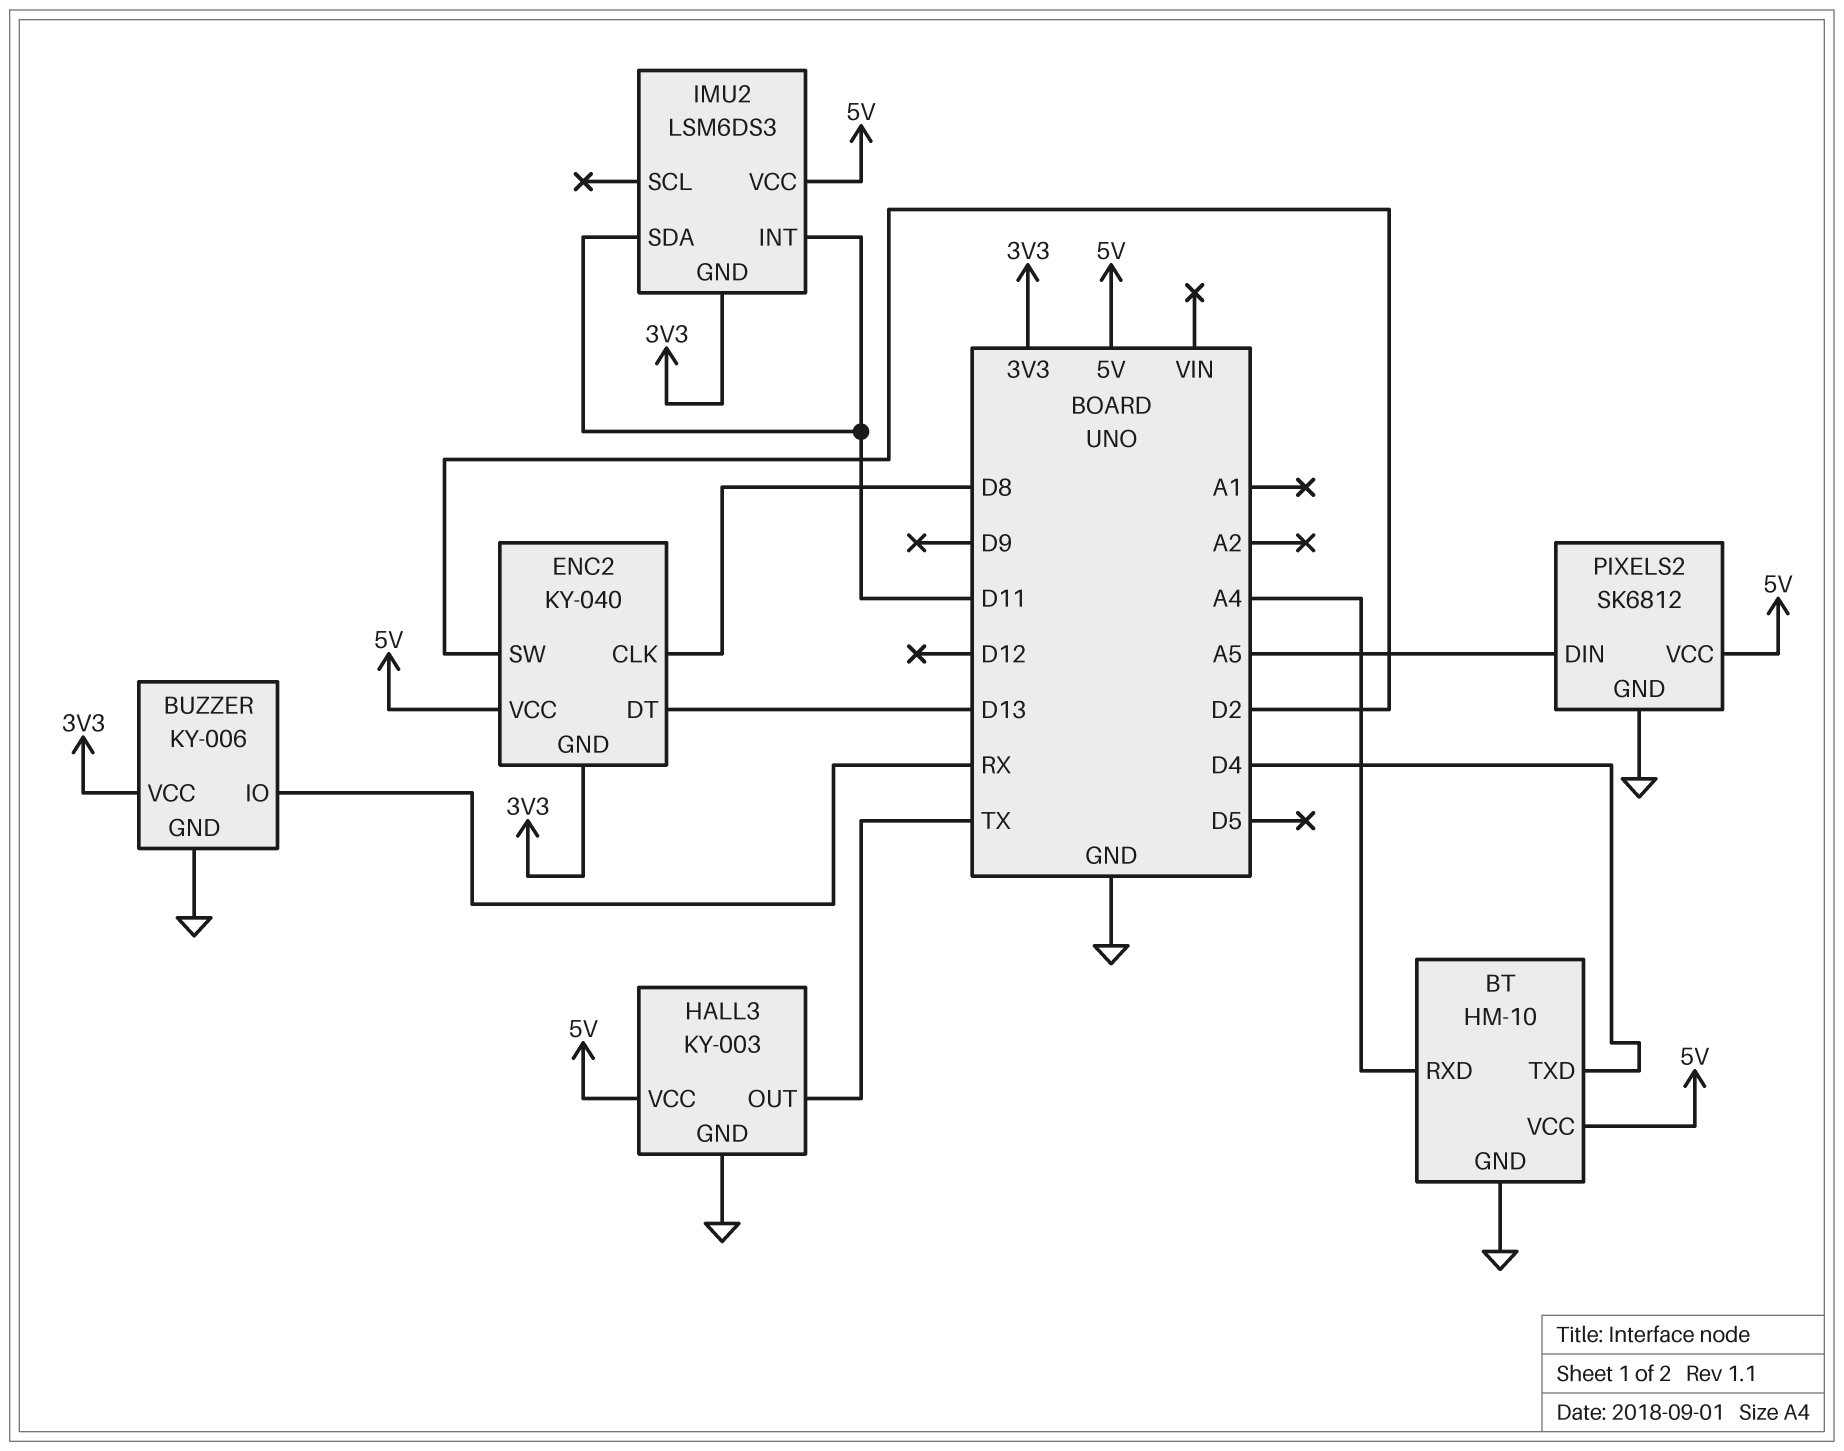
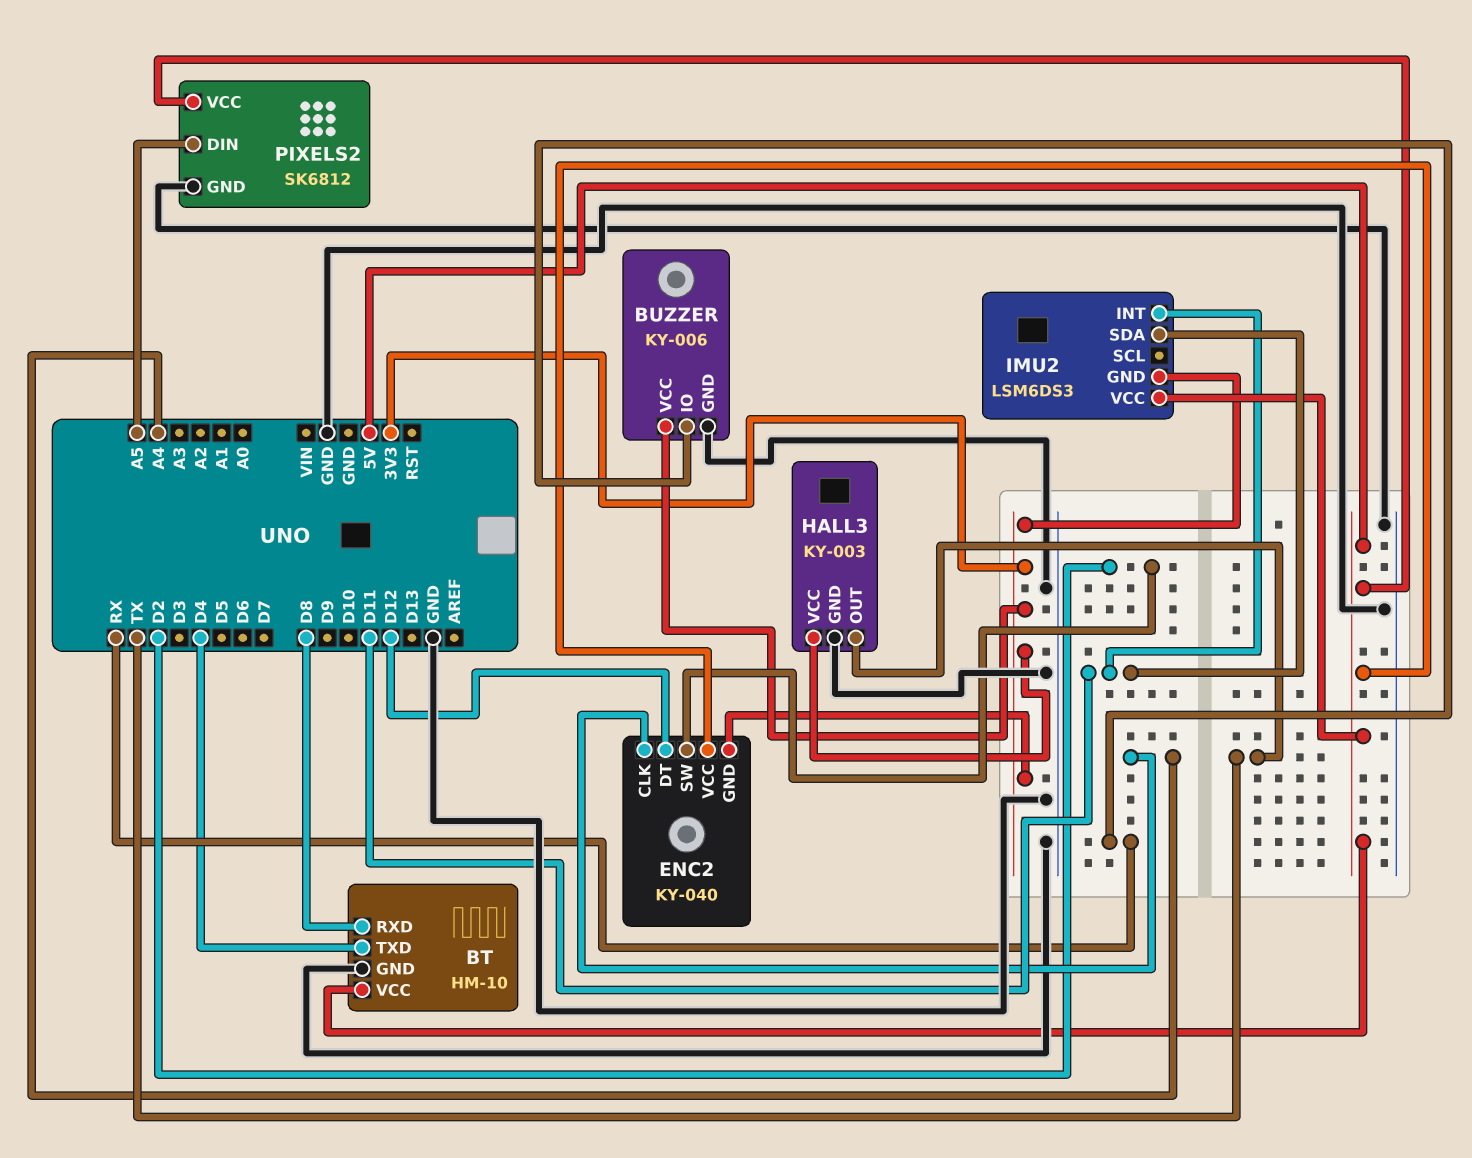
BT pin RXD: A4 -> D8
ENC2 pin CLK: D8 -> A4
ENC2 pin DT: D13 -> D12
HALL3 pin VCC: 5V -> 3V3

